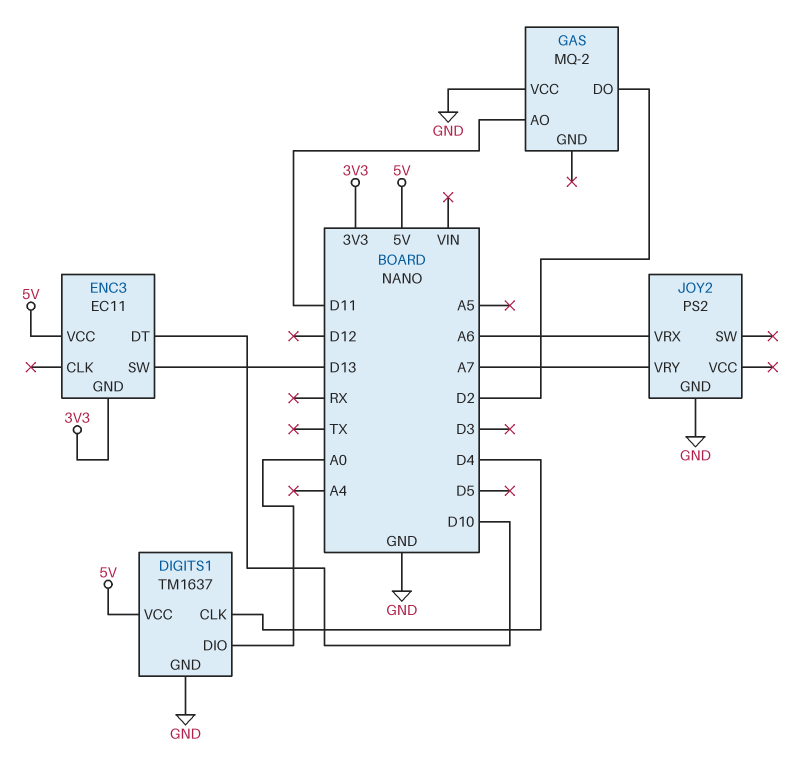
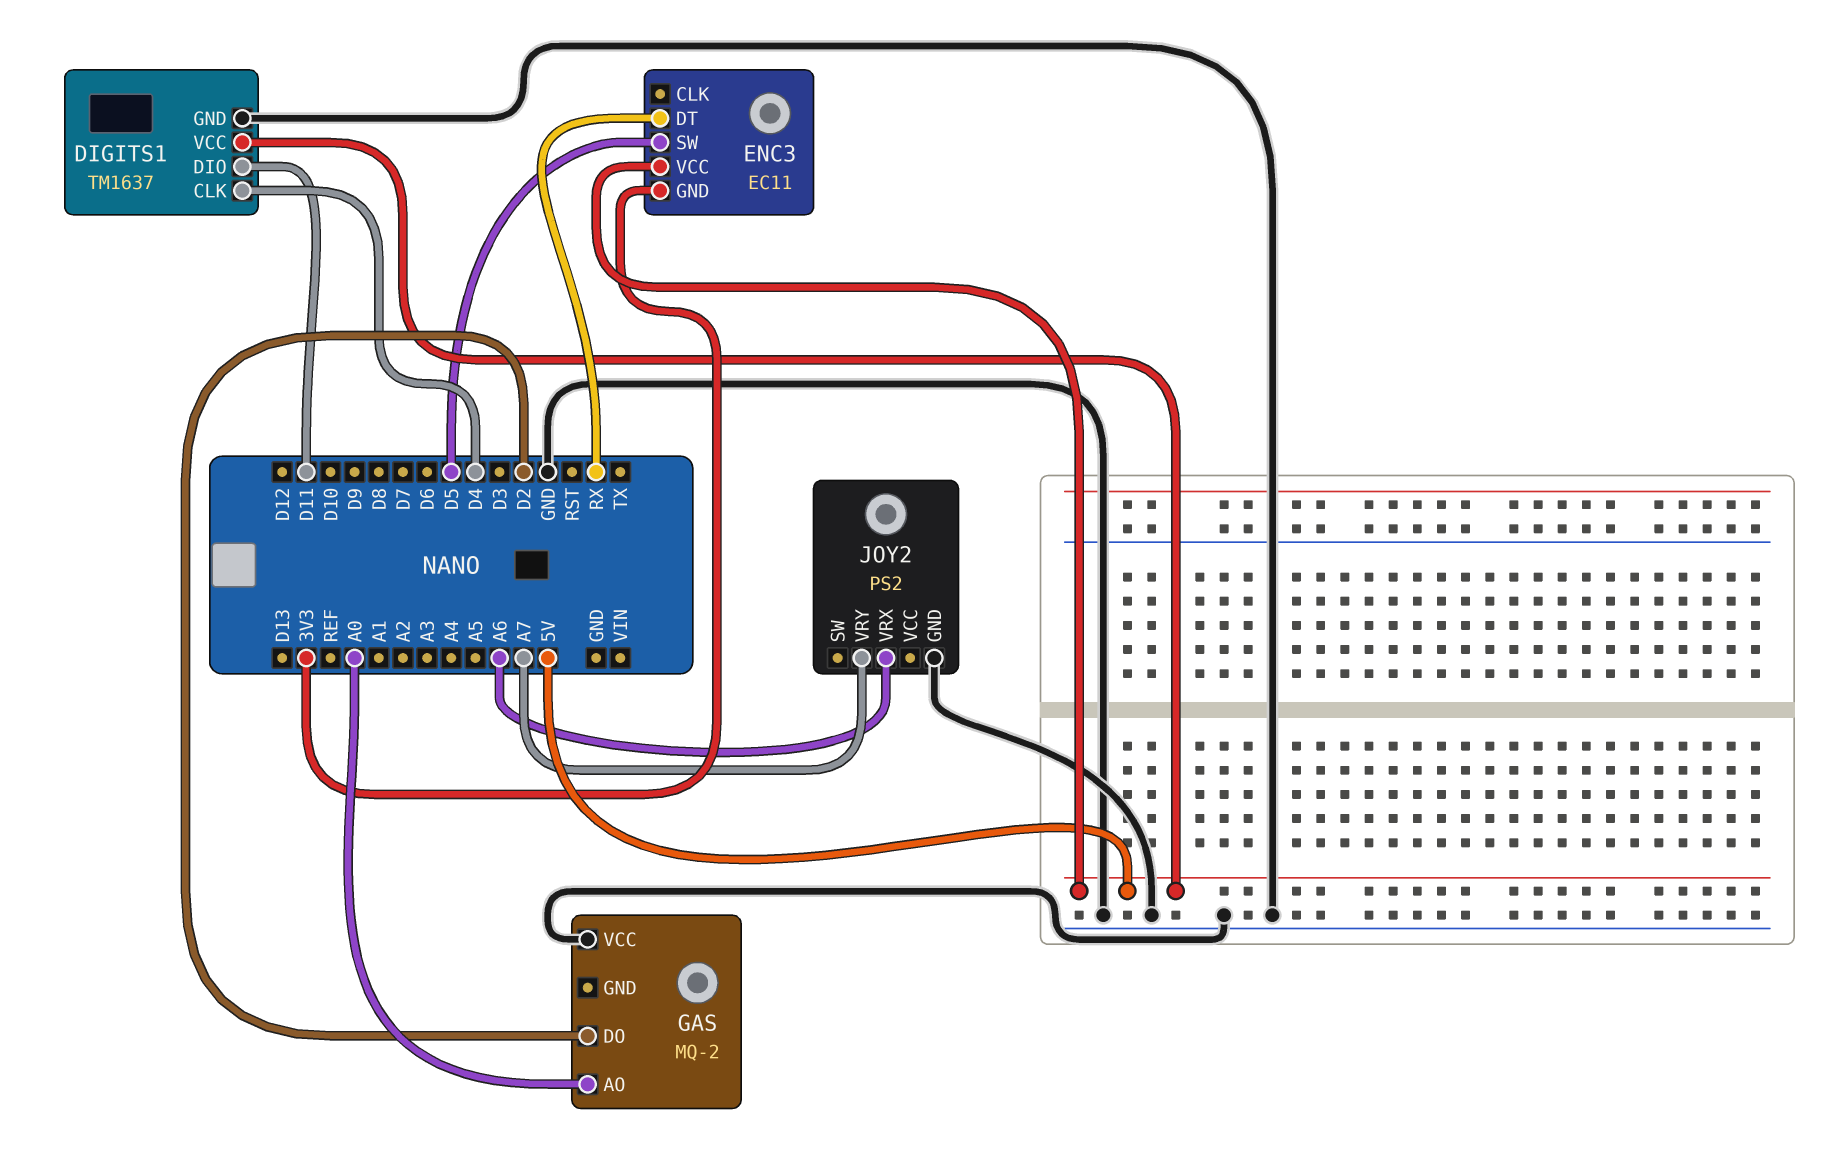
DIGITS1 pin DIO: A0 -> D11
ENC3 pin DT: D10 -> RX
ENC3 pin SW: D13 -> D5
GAS pin AO: D11 -> A0

